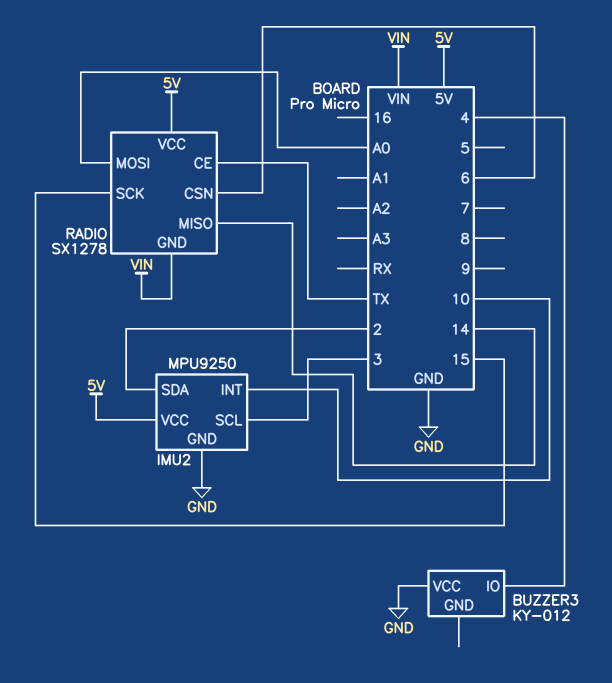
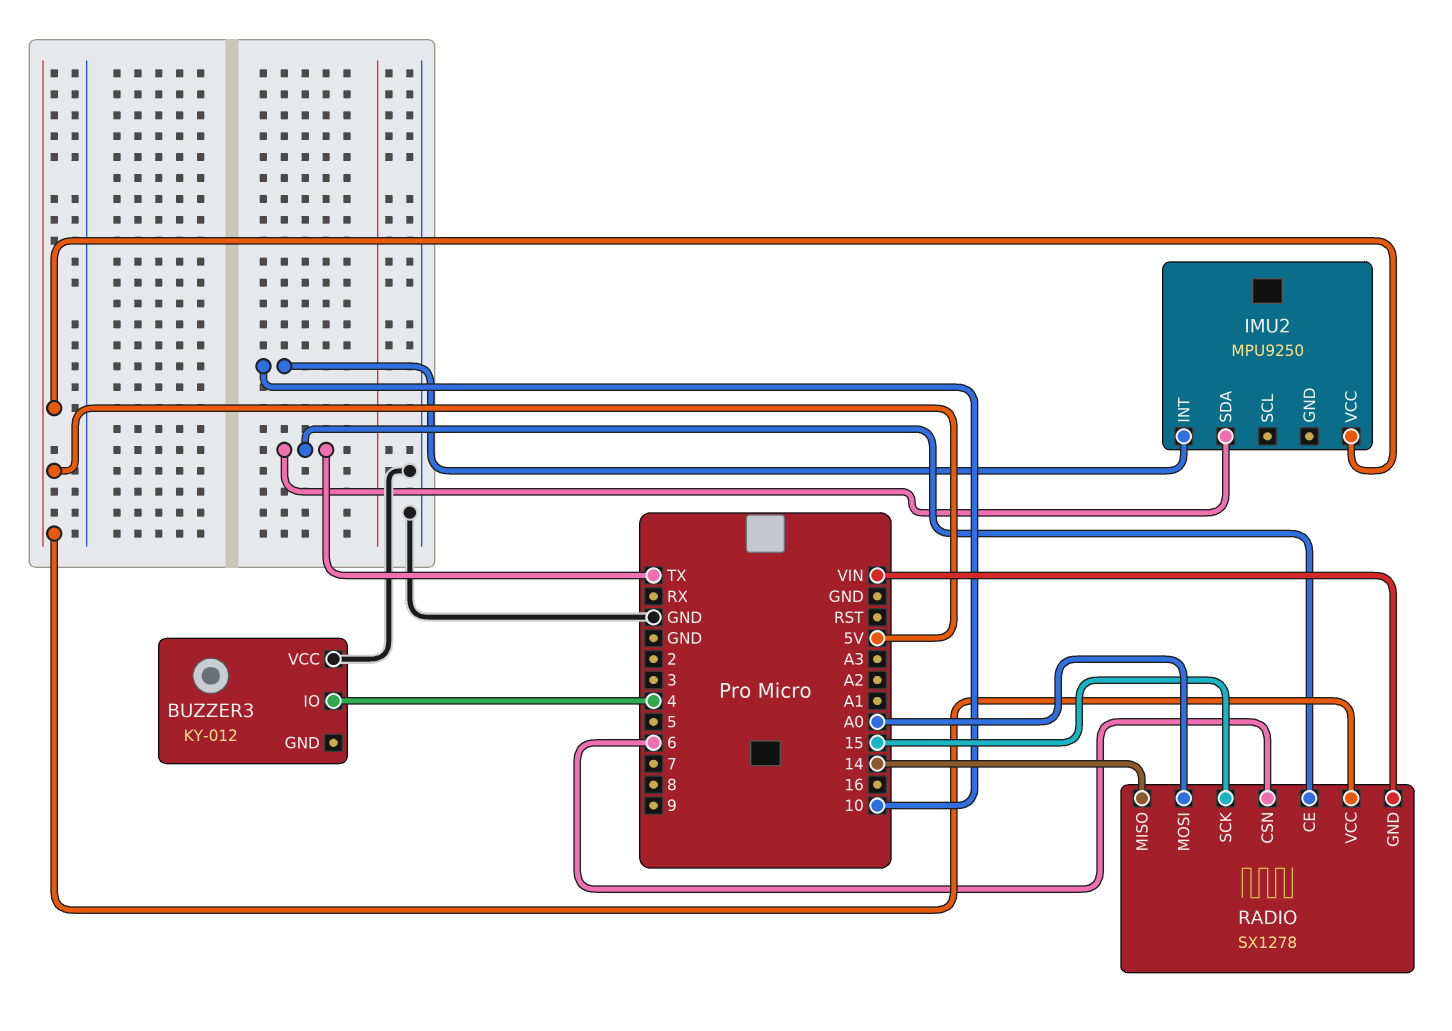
IMU2 pin GND: GND -> none
IMU2 pin SCL: 3 -> none
IMU2 pin SDA: 2 -> TX

